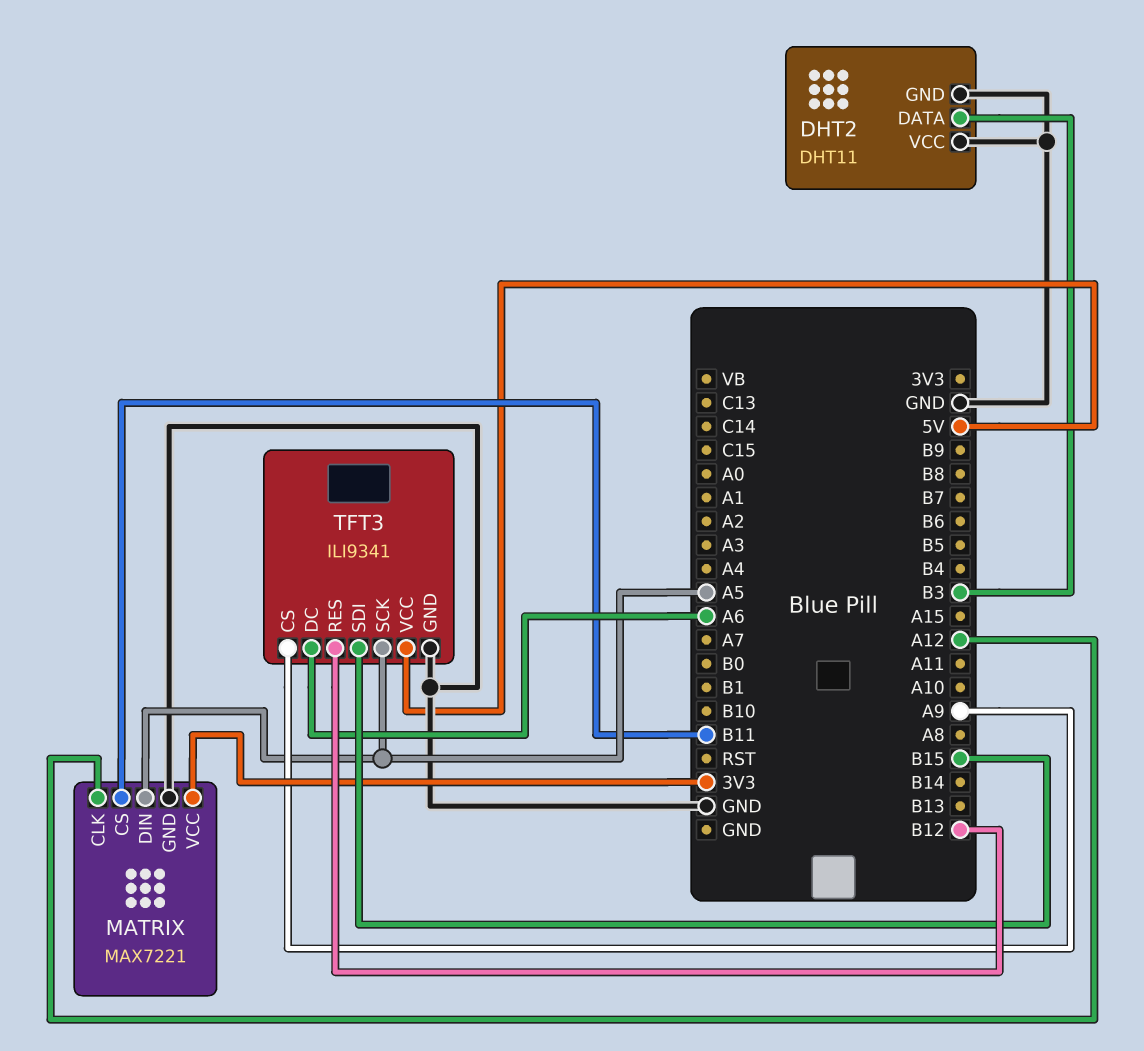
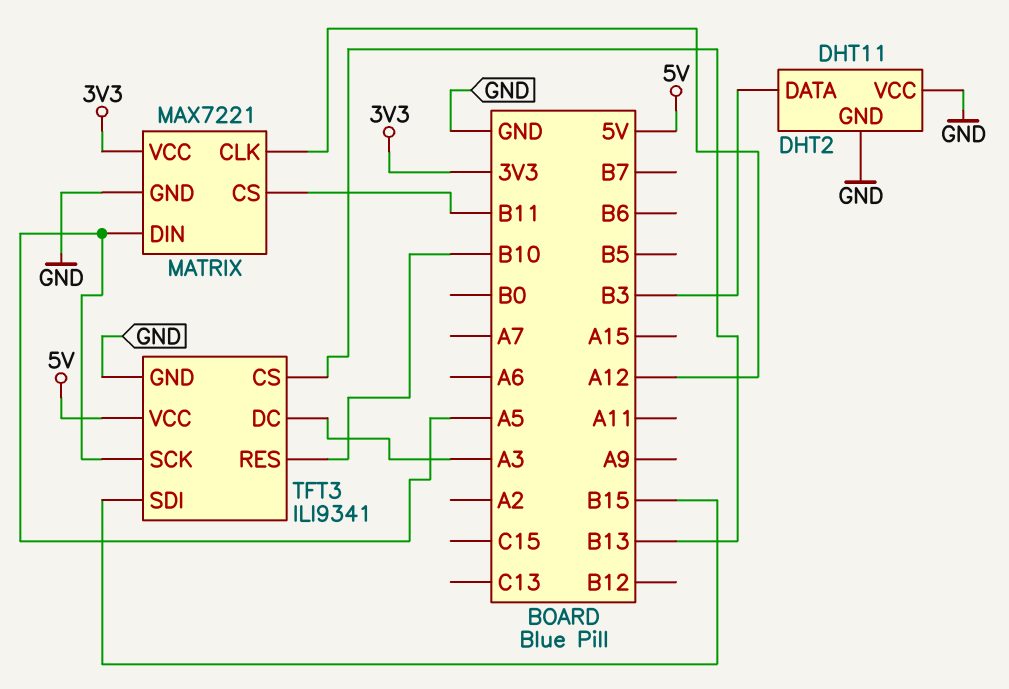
TFT3 pin CS: A9 -> B13
TFT3 pin DC: A6 -> A3
TFT3 pin RES: B12 -> B10

